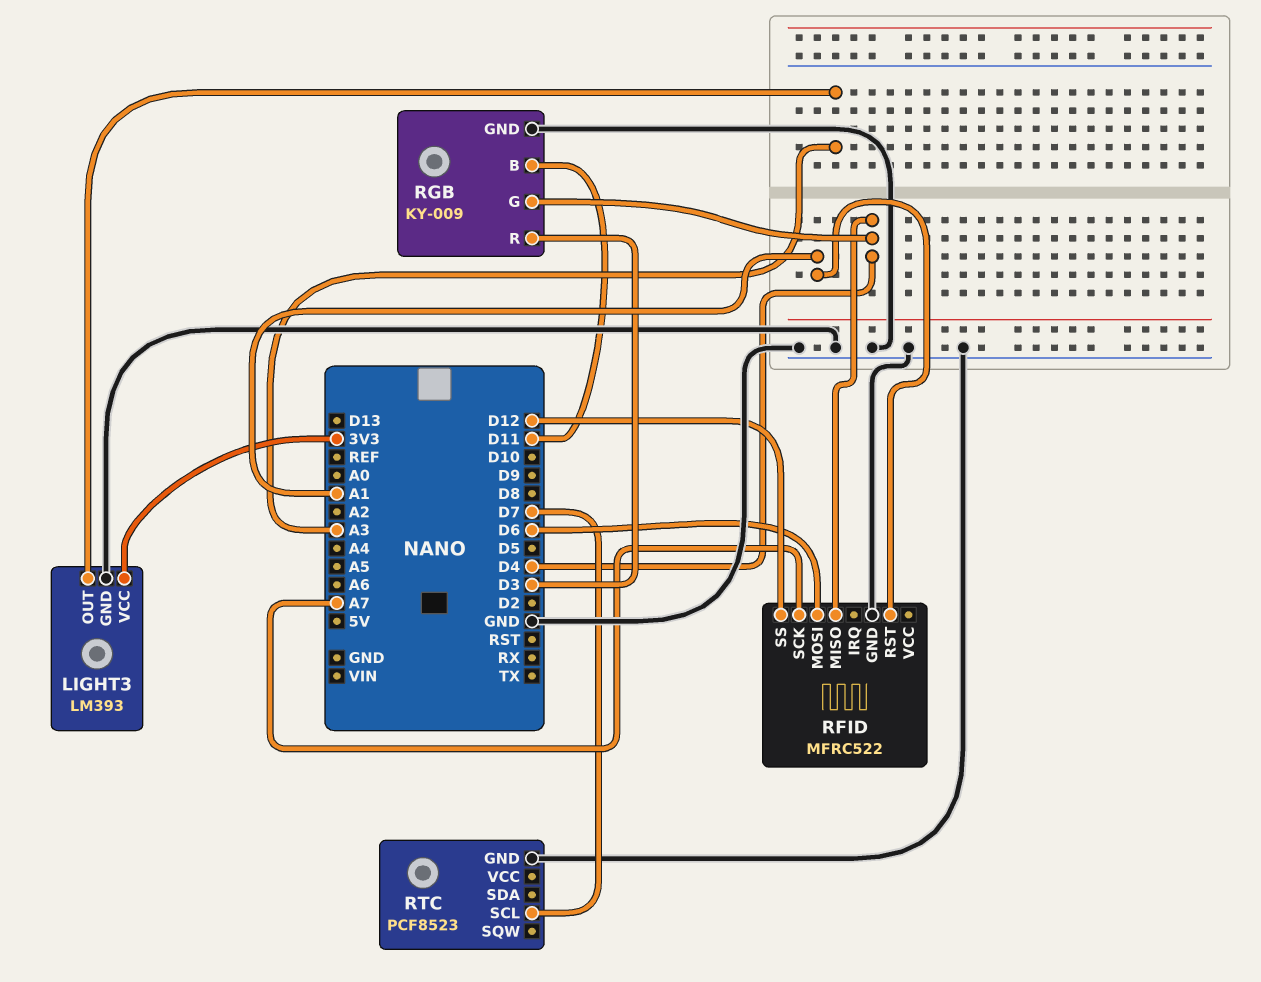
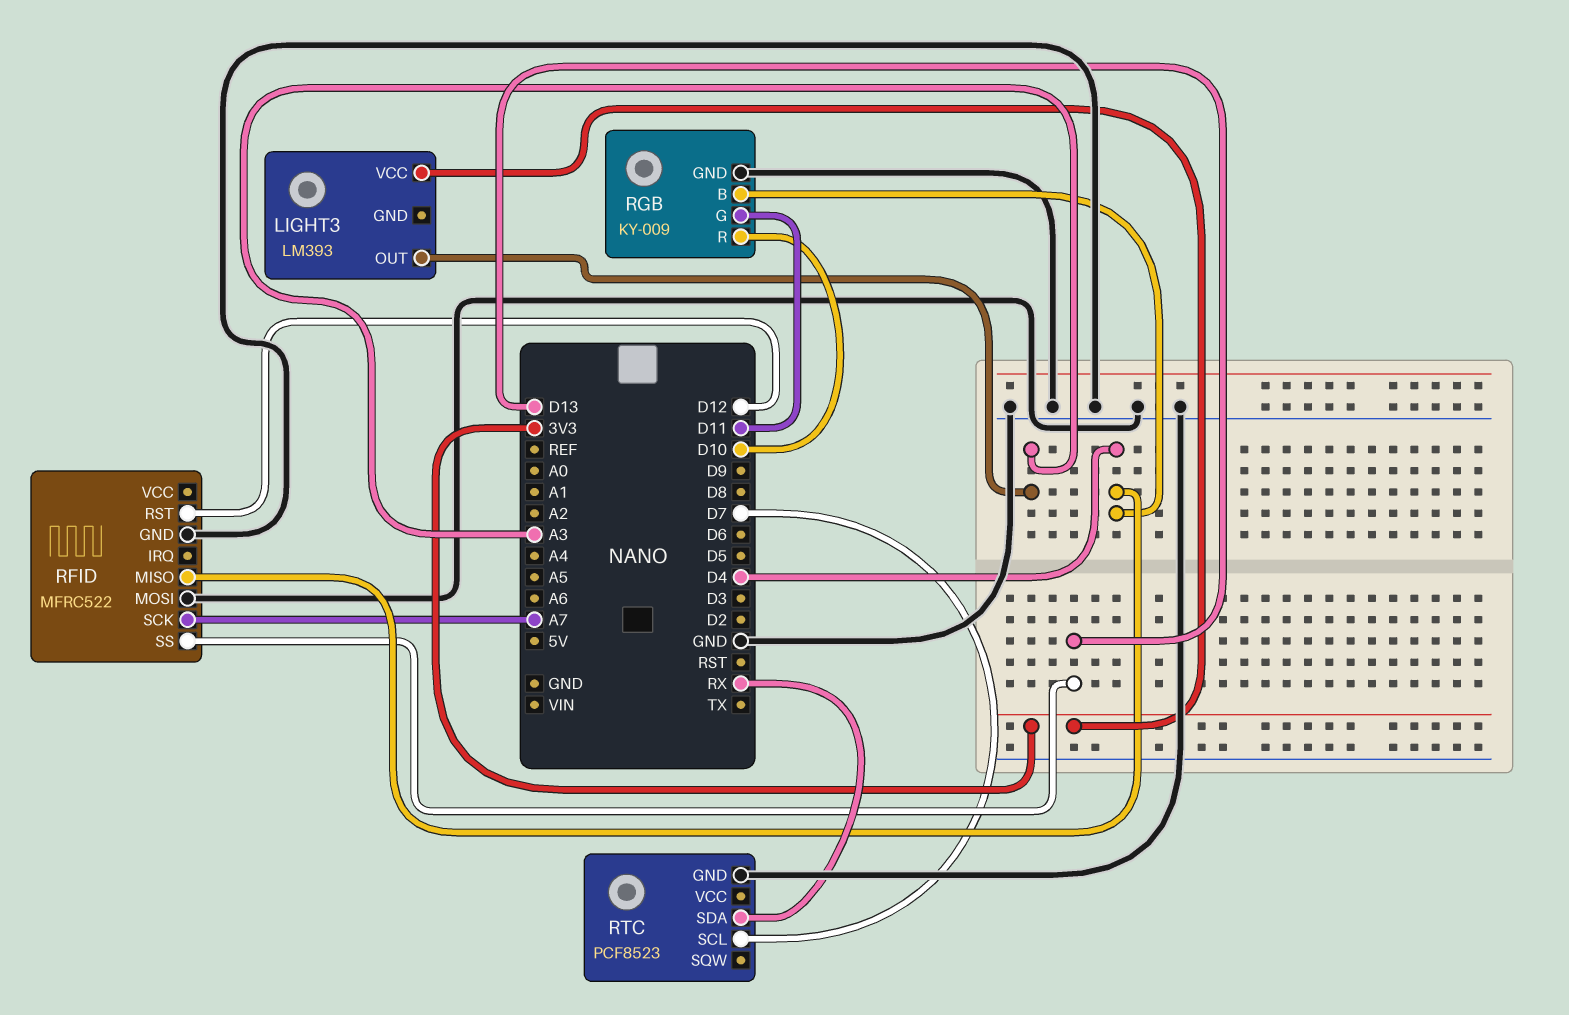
LIGHT3 pin GND: GND -> none
RFID pin MOSI: D6 -> GND
RFID pin RST: A1 -> D12
RFID pin SS: D12 -> D13
RGB pin B: D11 -> D4
RGB pin G: D4 -> D11
RGB pin R: D3 -> D10
RTC pin SDA: none -> RX

